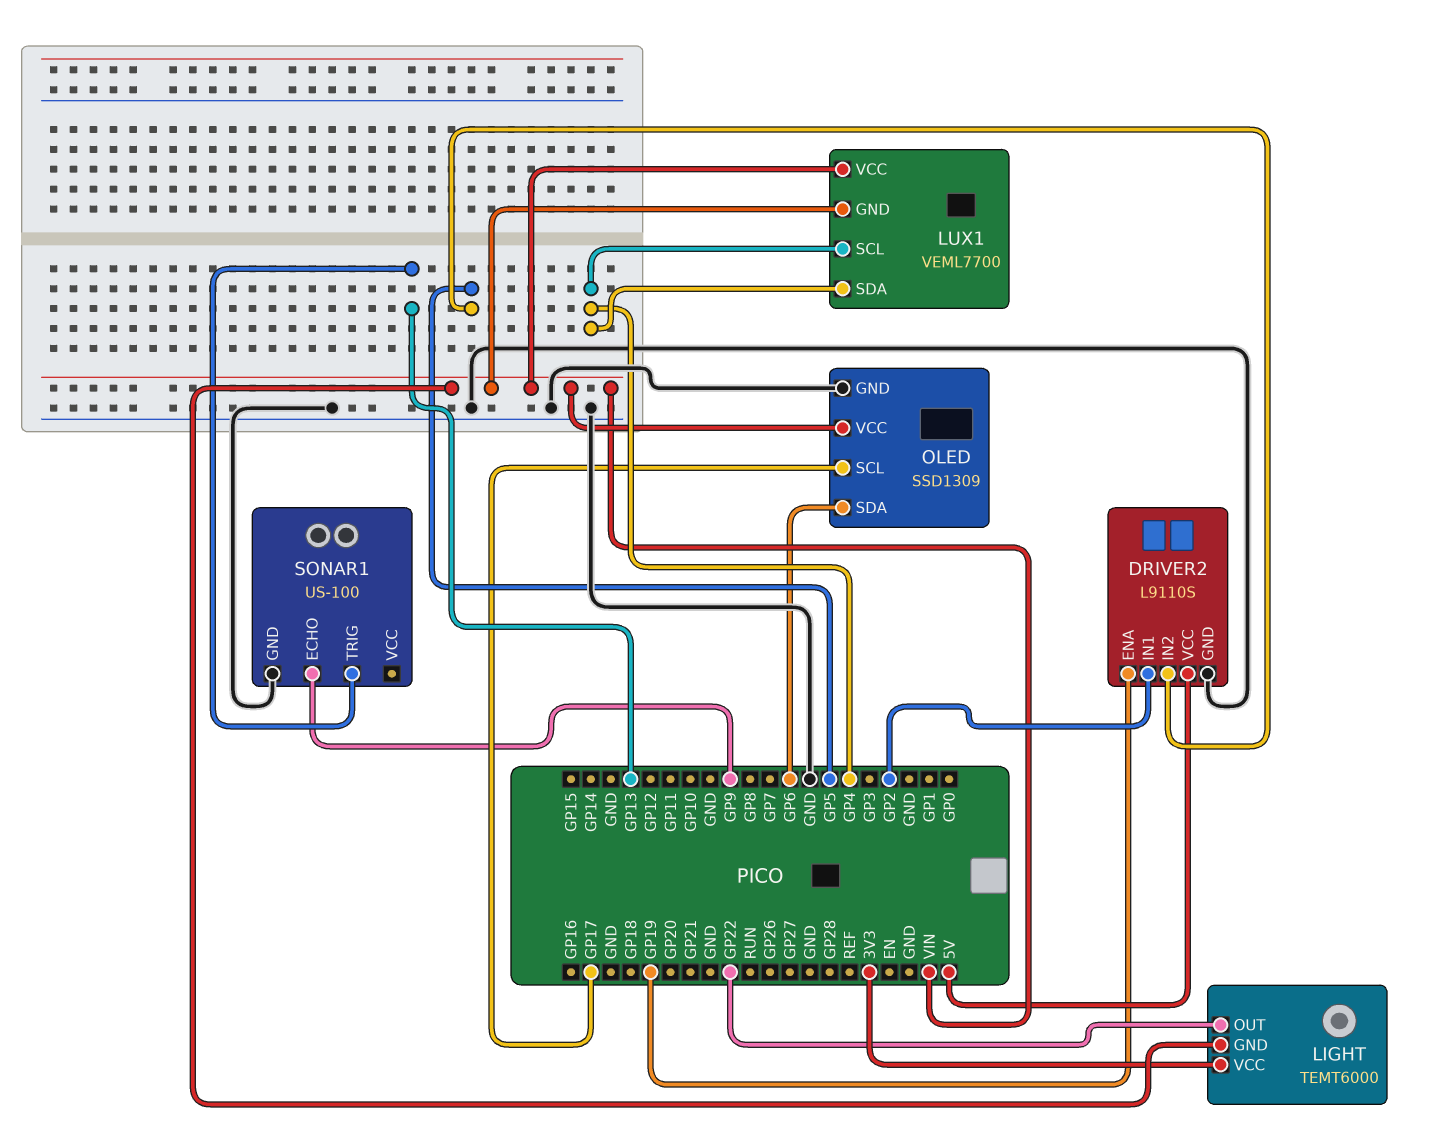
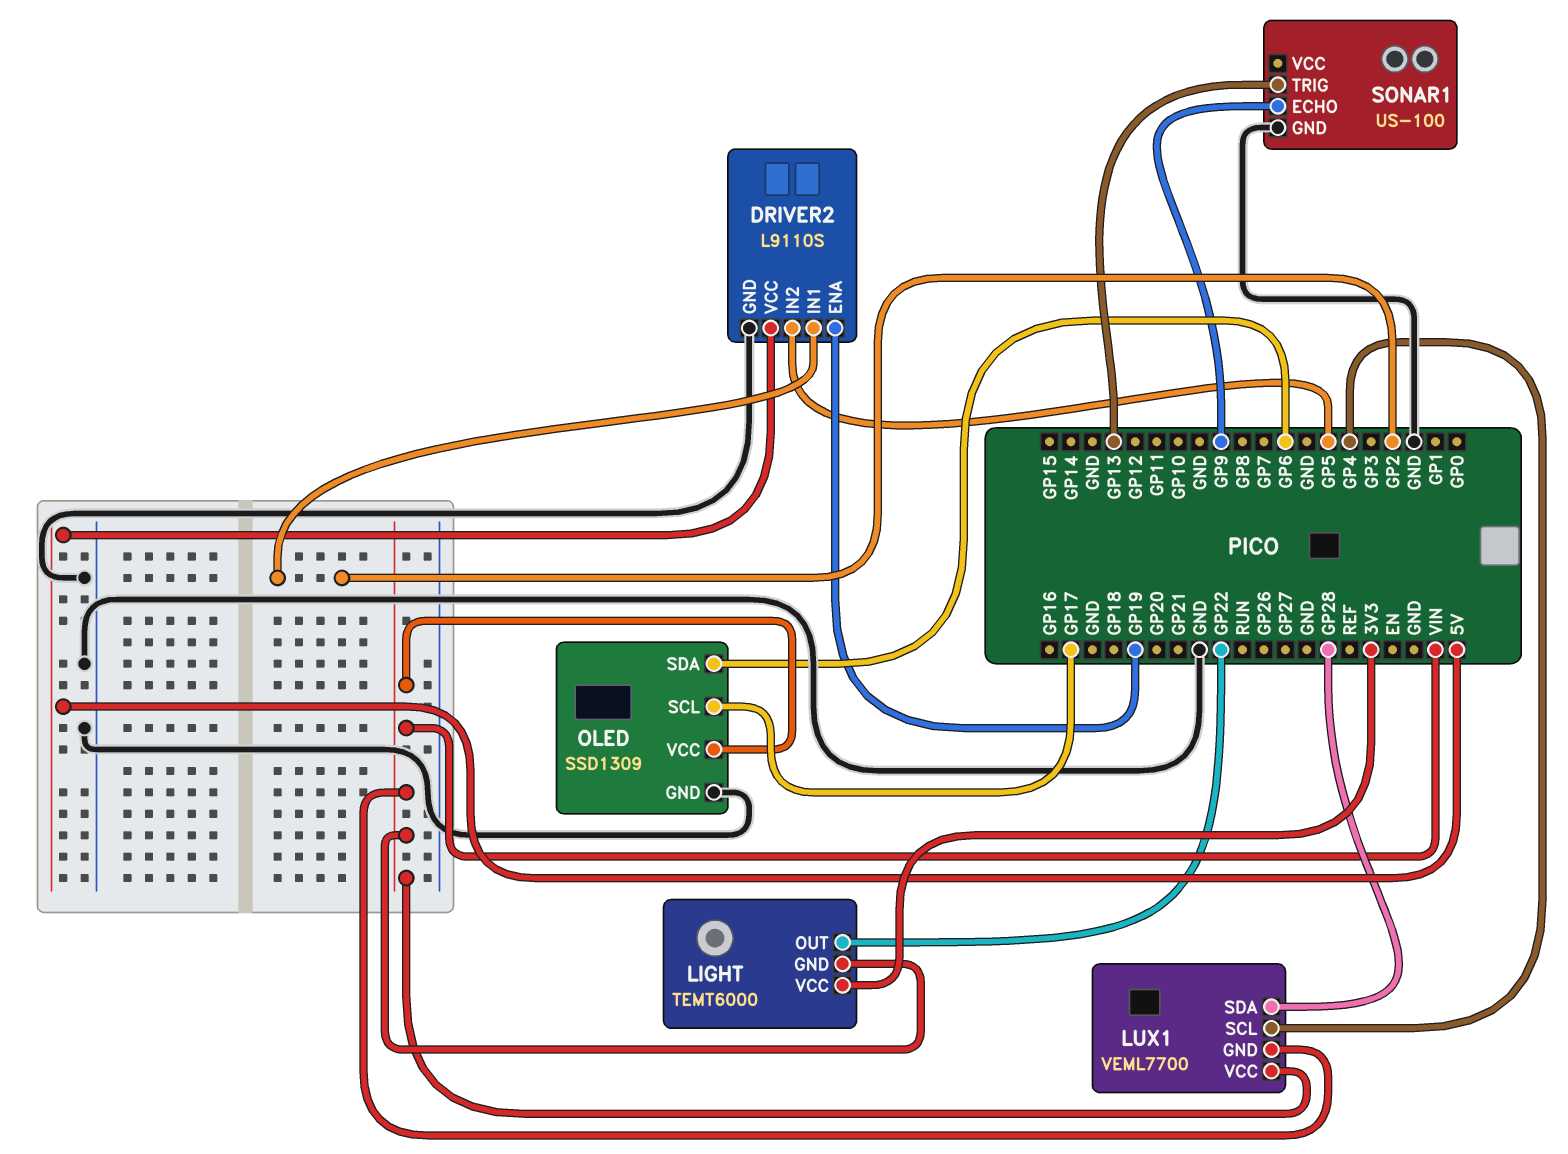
LUX1 pin SDA: GP4 -> GP28

